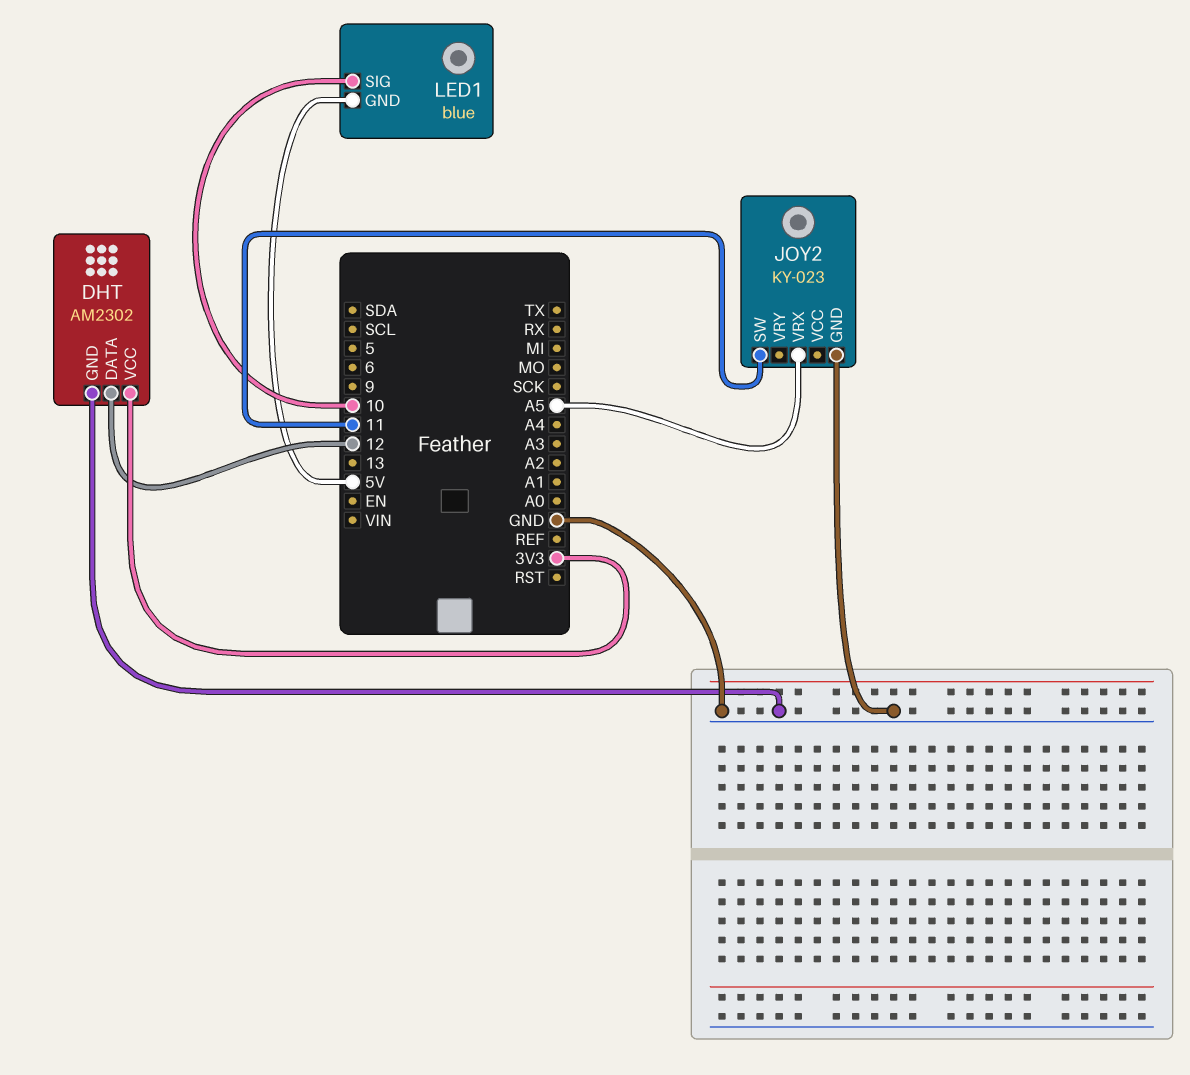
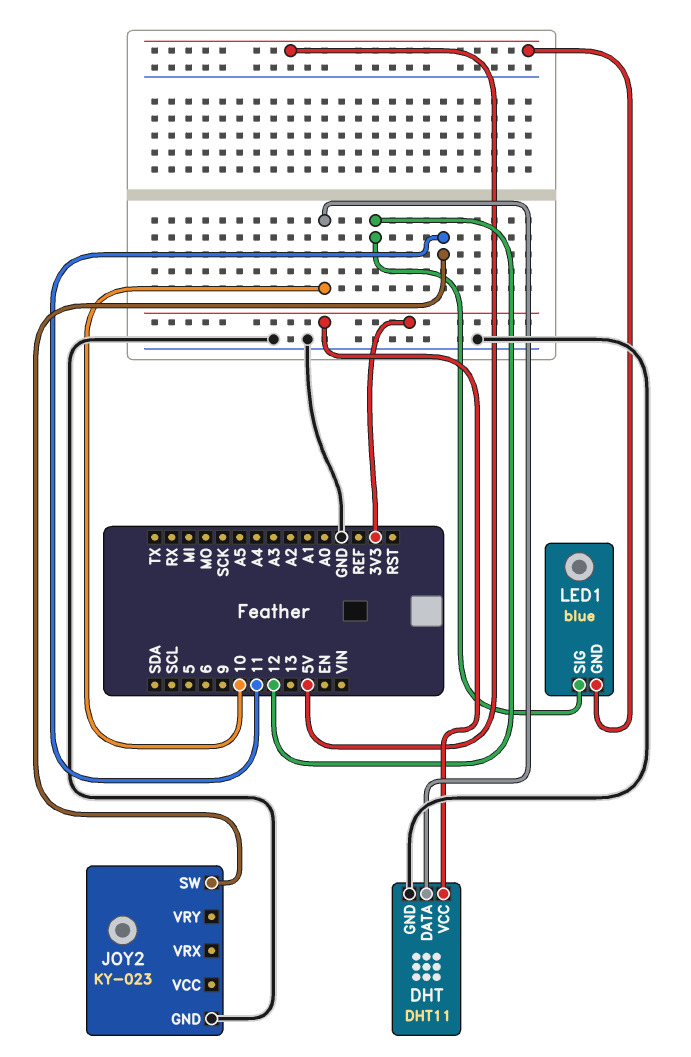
DHT: AM2302 -> DHT11
DHT pin DATA: 12 -> 10
JOY2 pin VRX: A5 -> none
LED1 pin SIG: 10 -> 12

